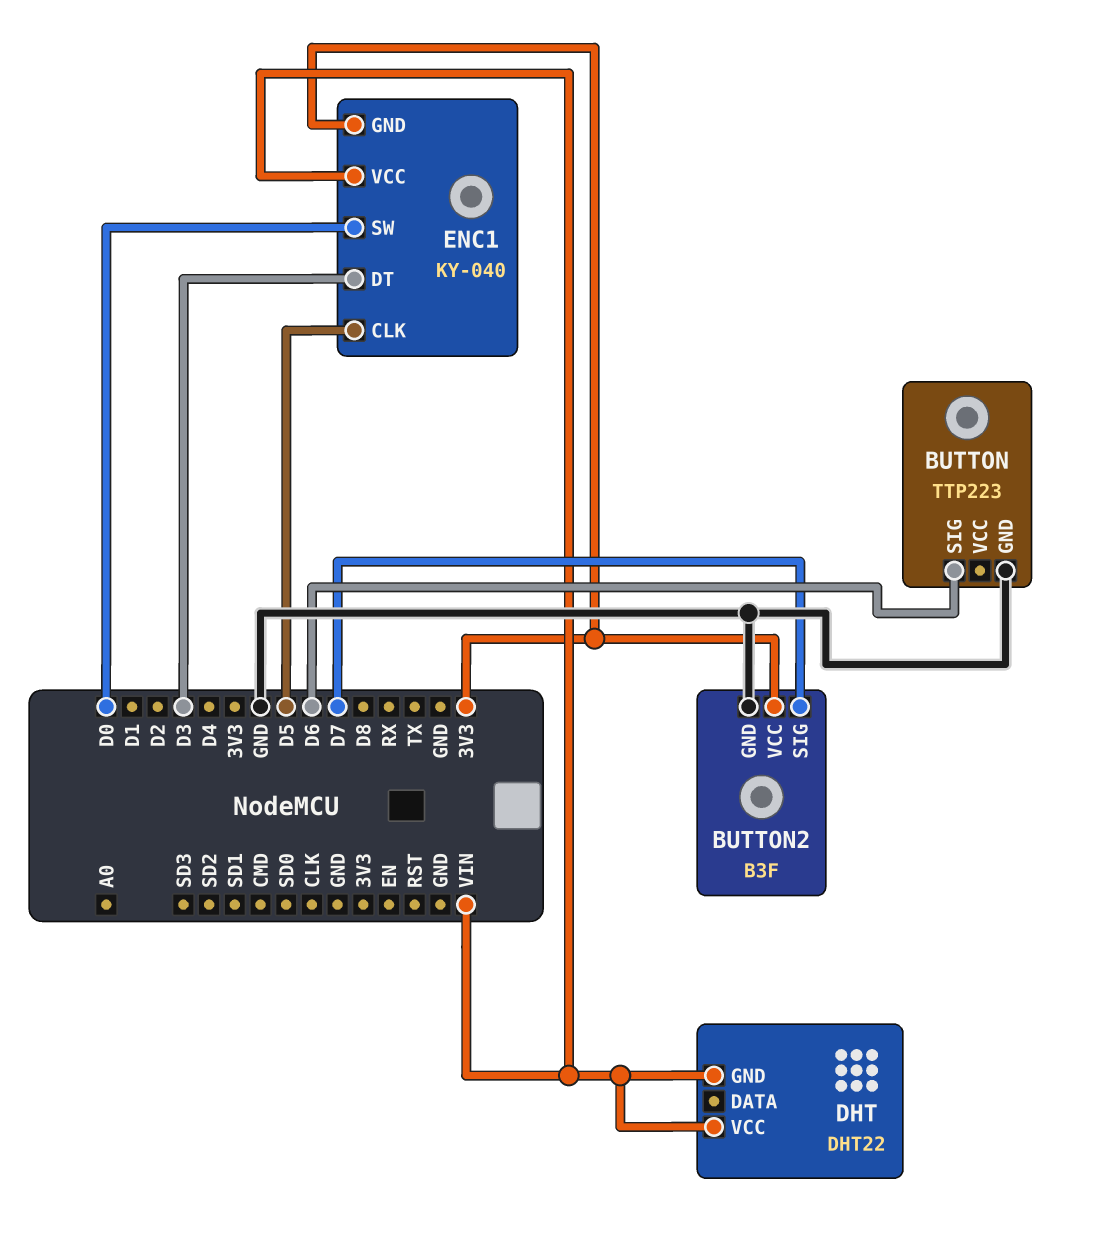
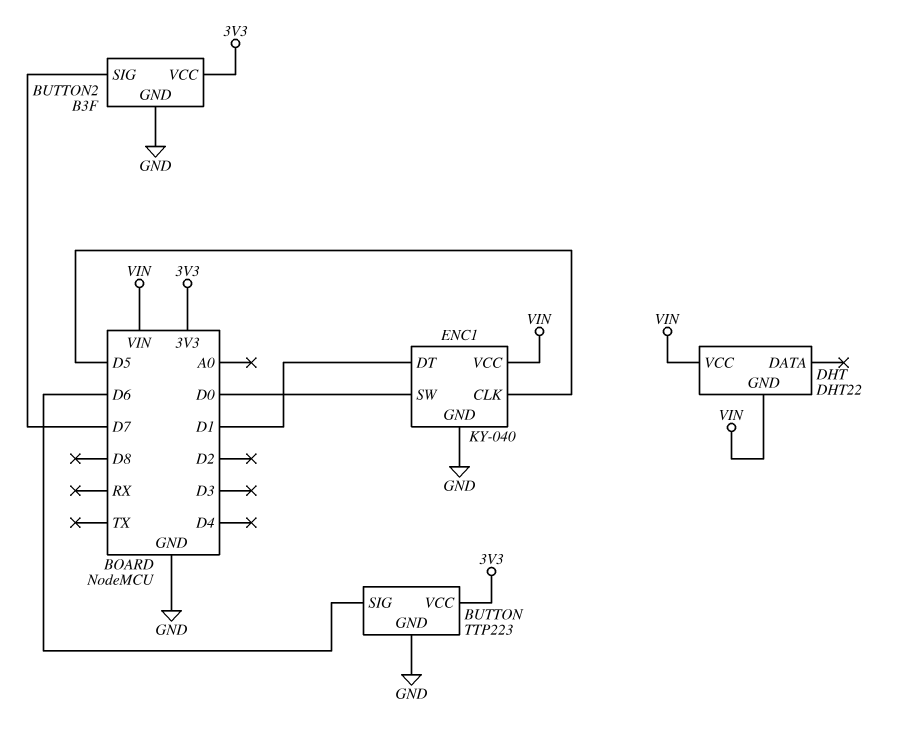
BUTTON pin VCC: none -> 3V3
ENC1 pin DT: D3 -> D1
ENC1 pin GND: 3V3 -> GND

